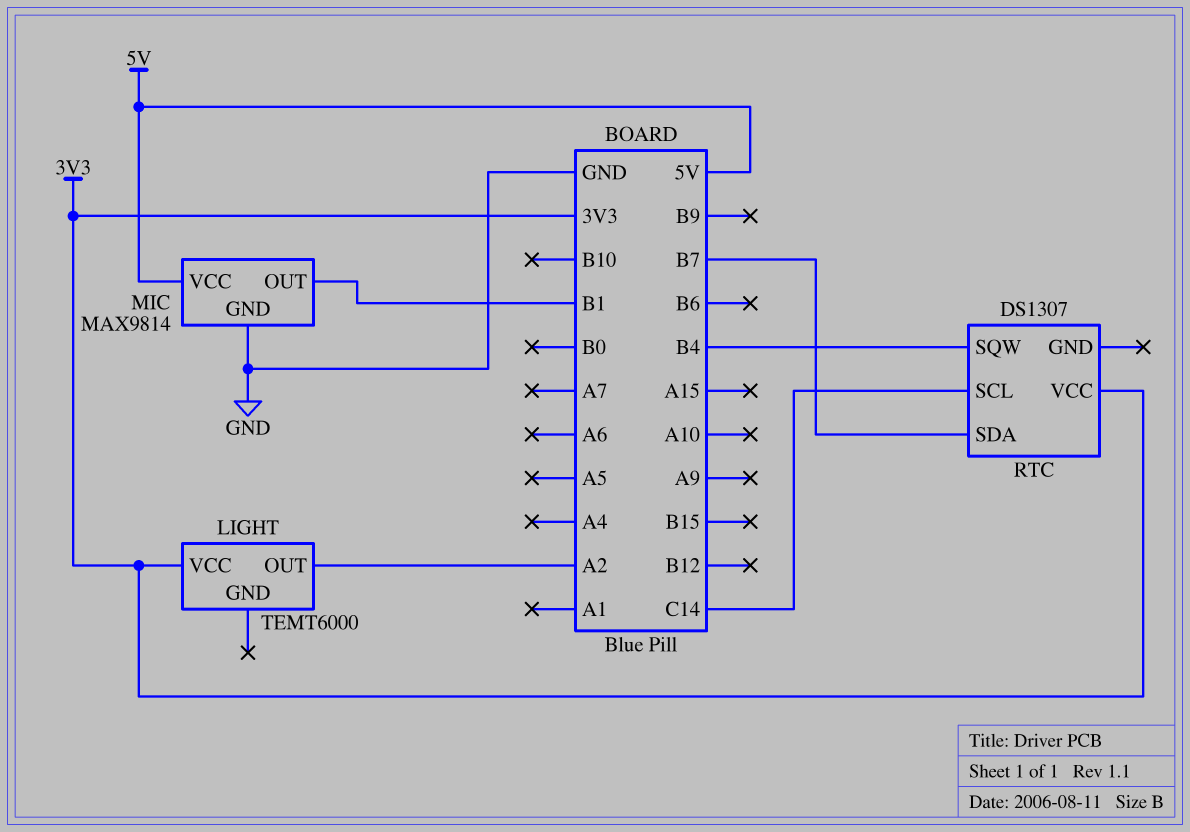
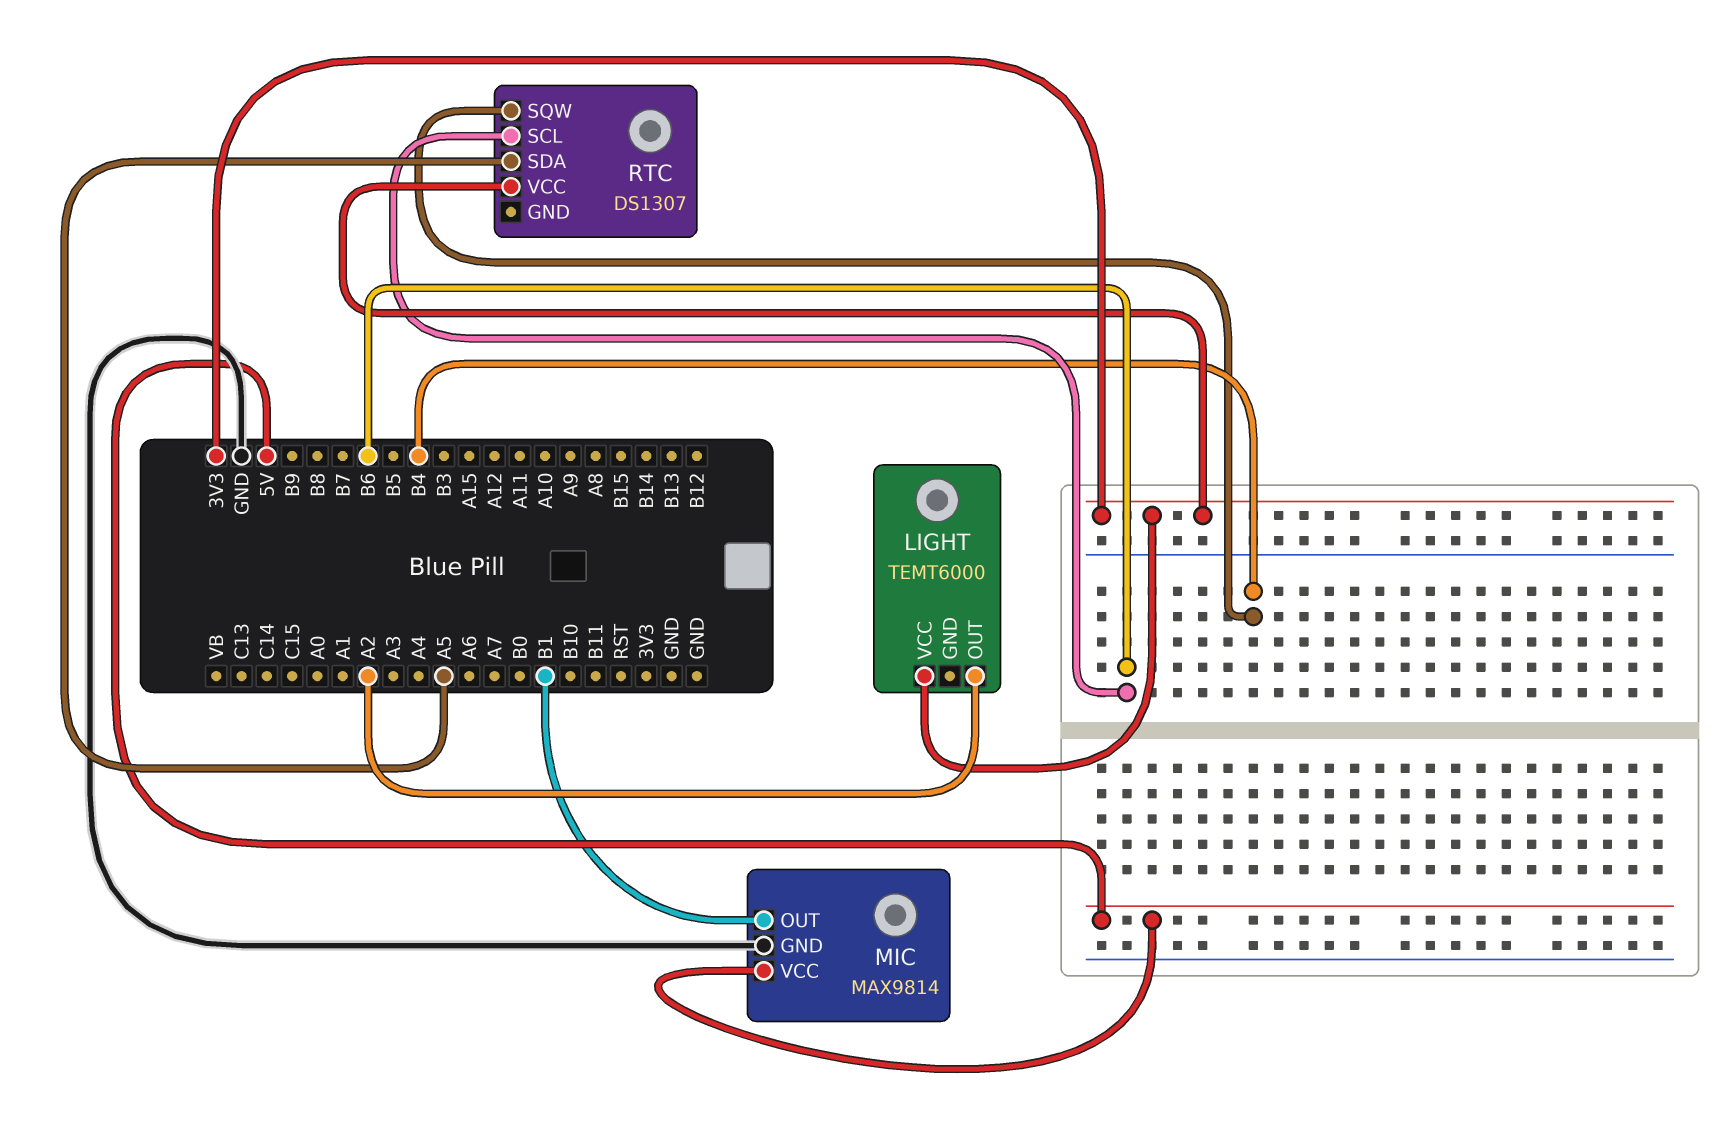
RTC pin SCL: C14 -> B6
RTC pin SDA: B7 -> A5

